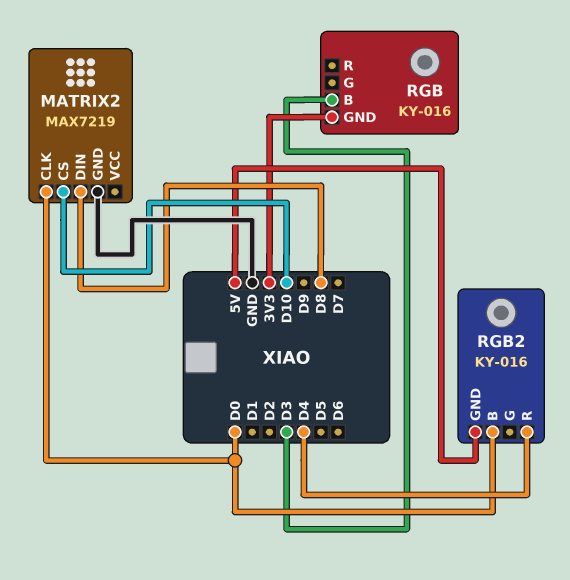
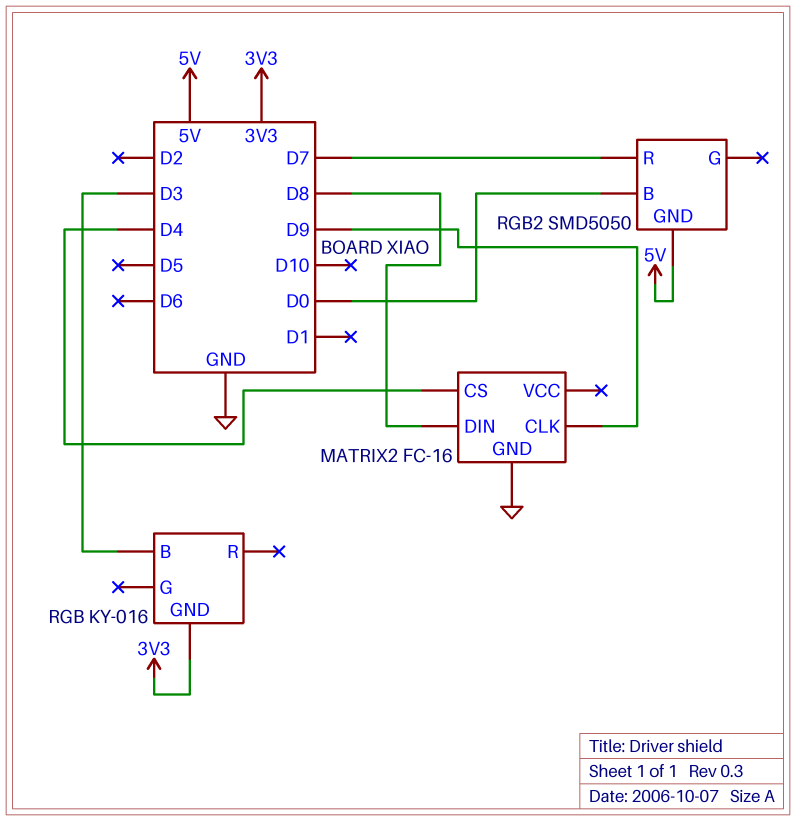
MATRIX2: MAX7219 -> FC-16
MATRIX2 pin CLK: D0 -> D9
MATRIX2 pin CS: D10 -> D4
RGB2: KY-016 -> SMD5050
RGB2 pin R: D4 -> D7

